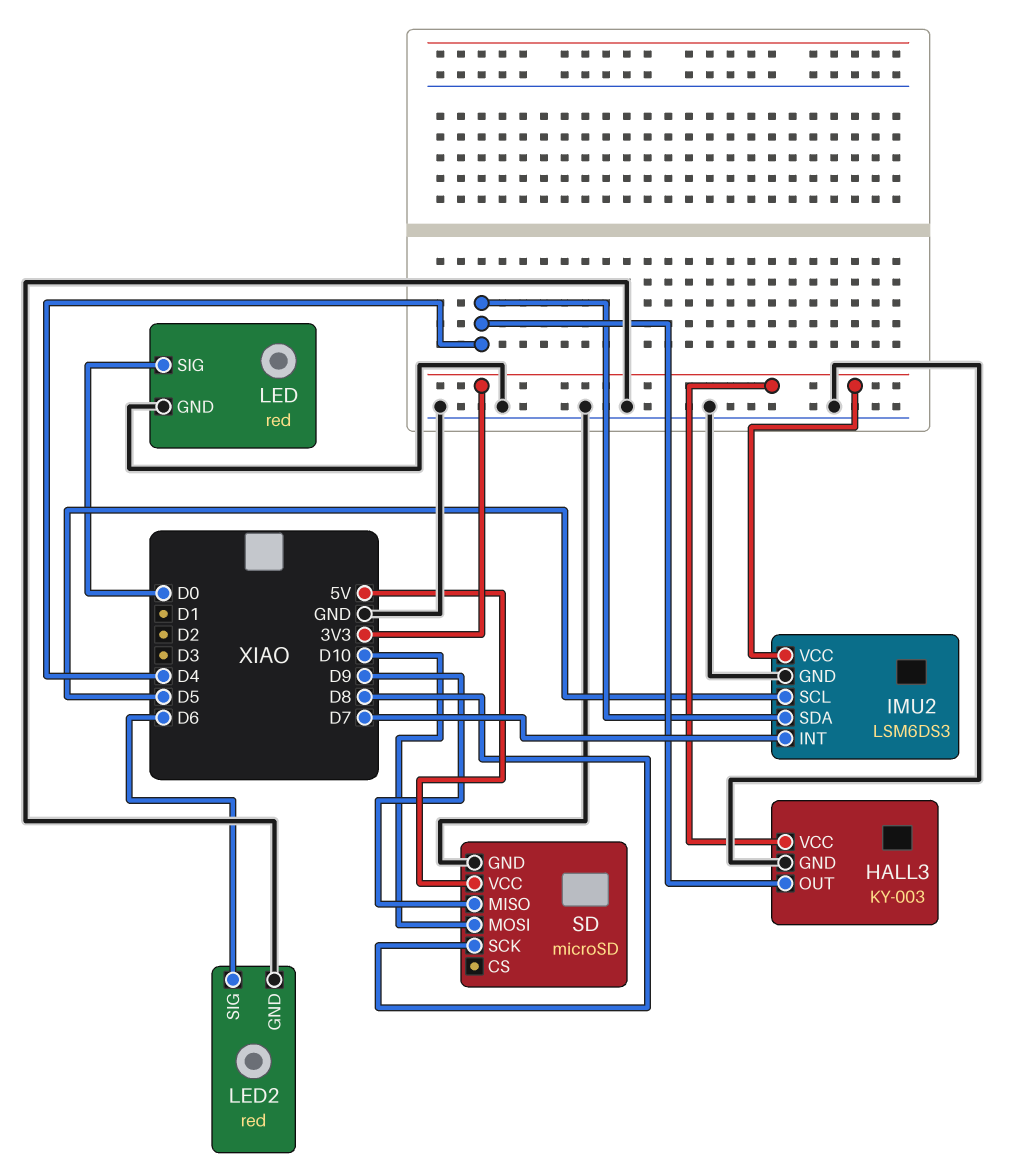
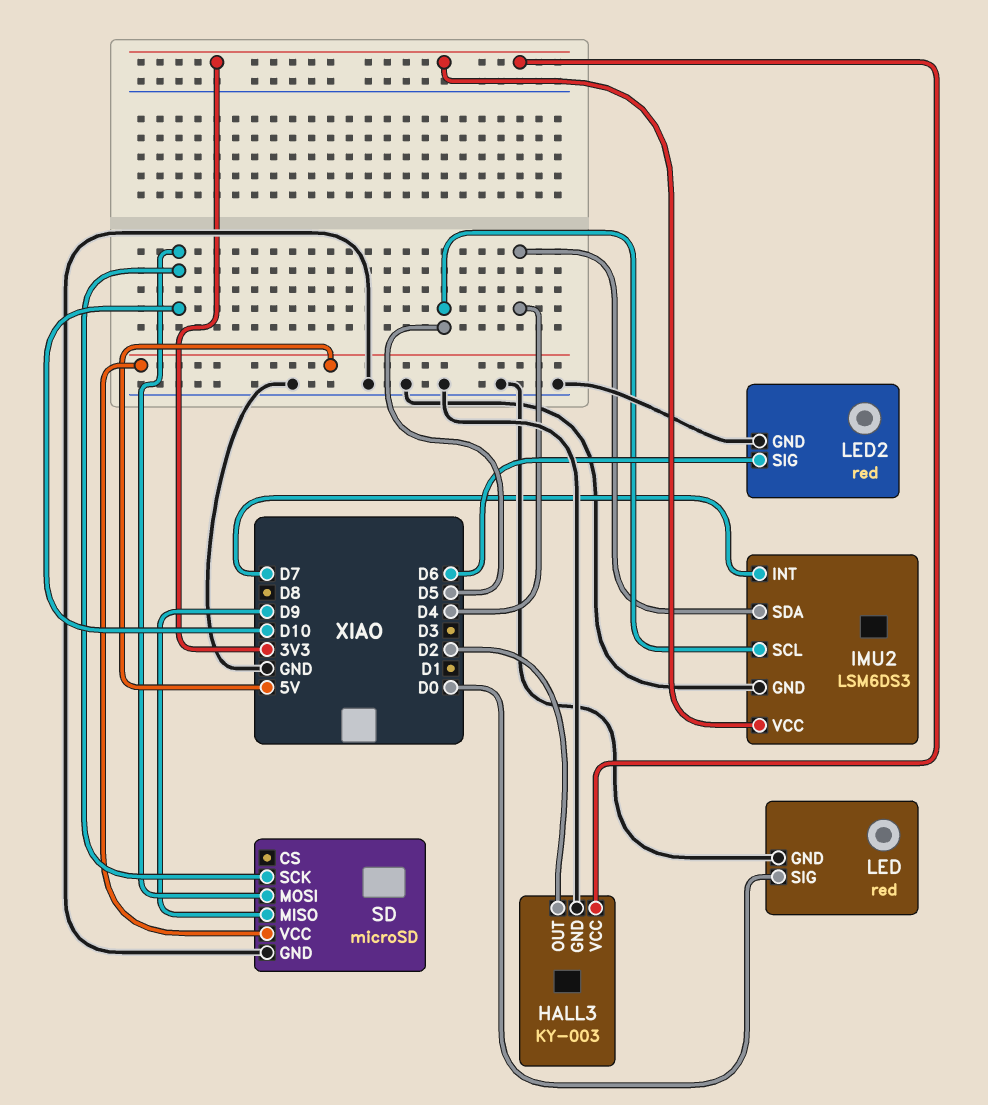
HALL3 pin OUT: D4 -> D2
SD pin SCK: D8 -> D10

